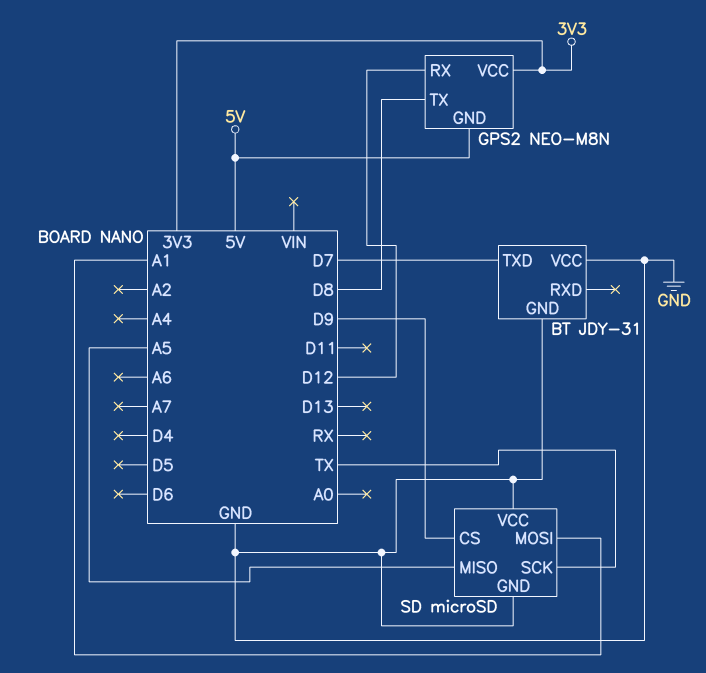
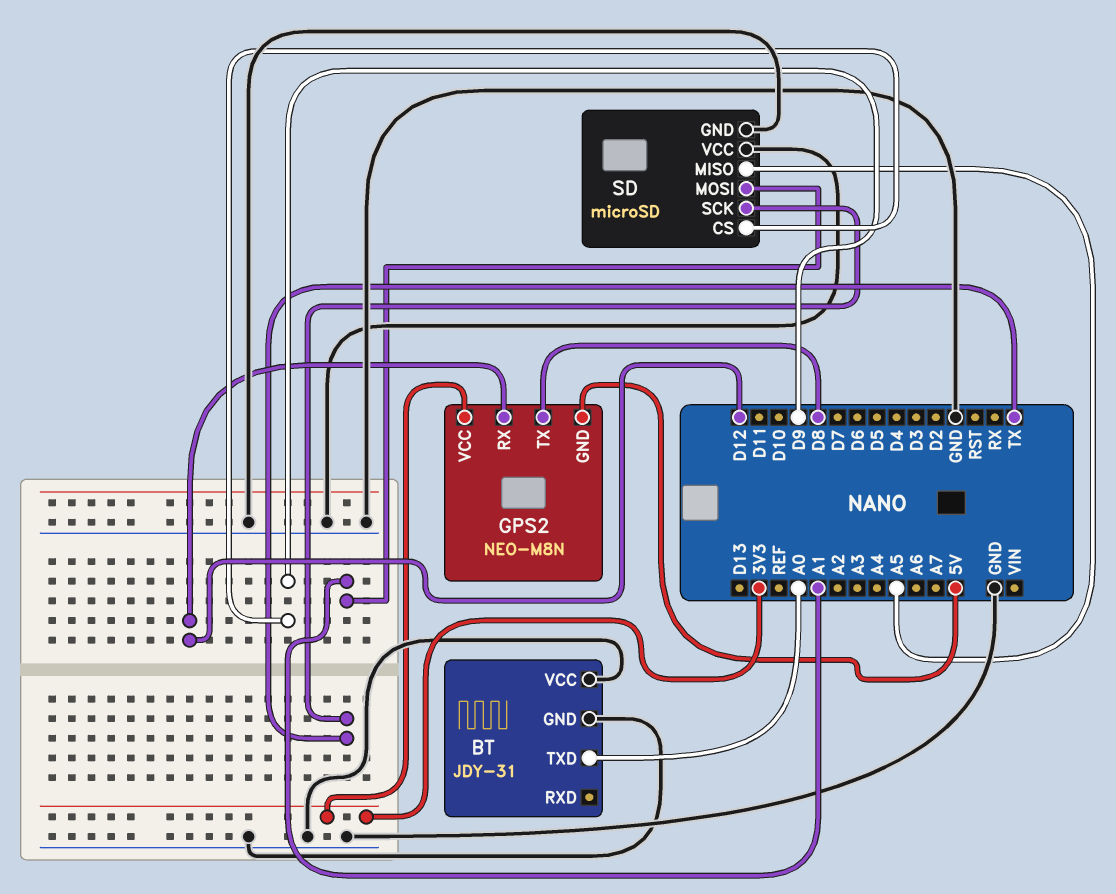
BT pin TXD: D7 -> A0

